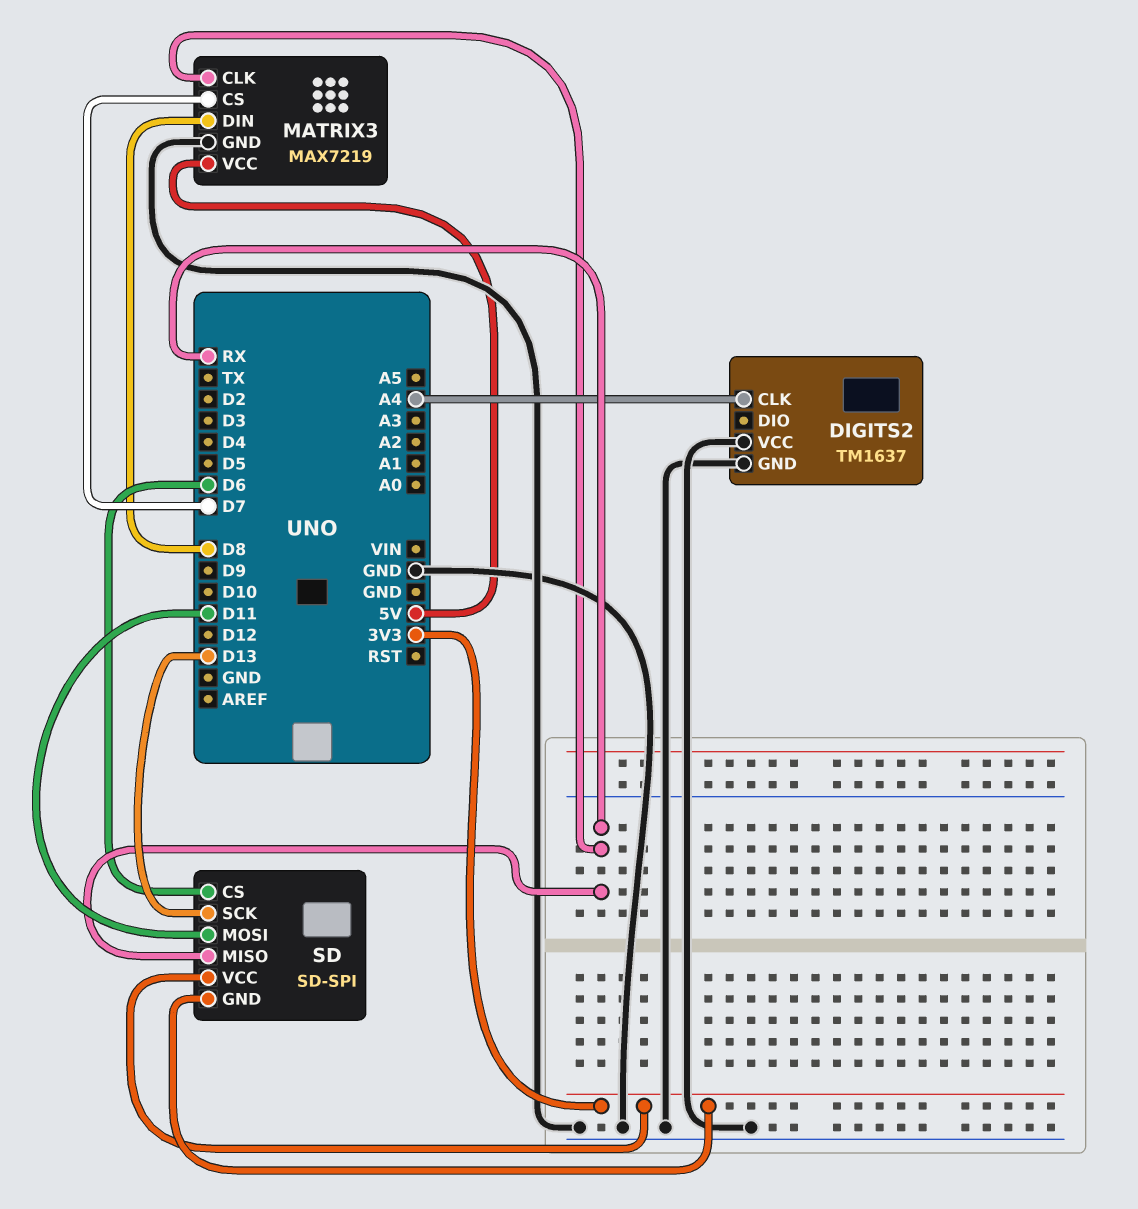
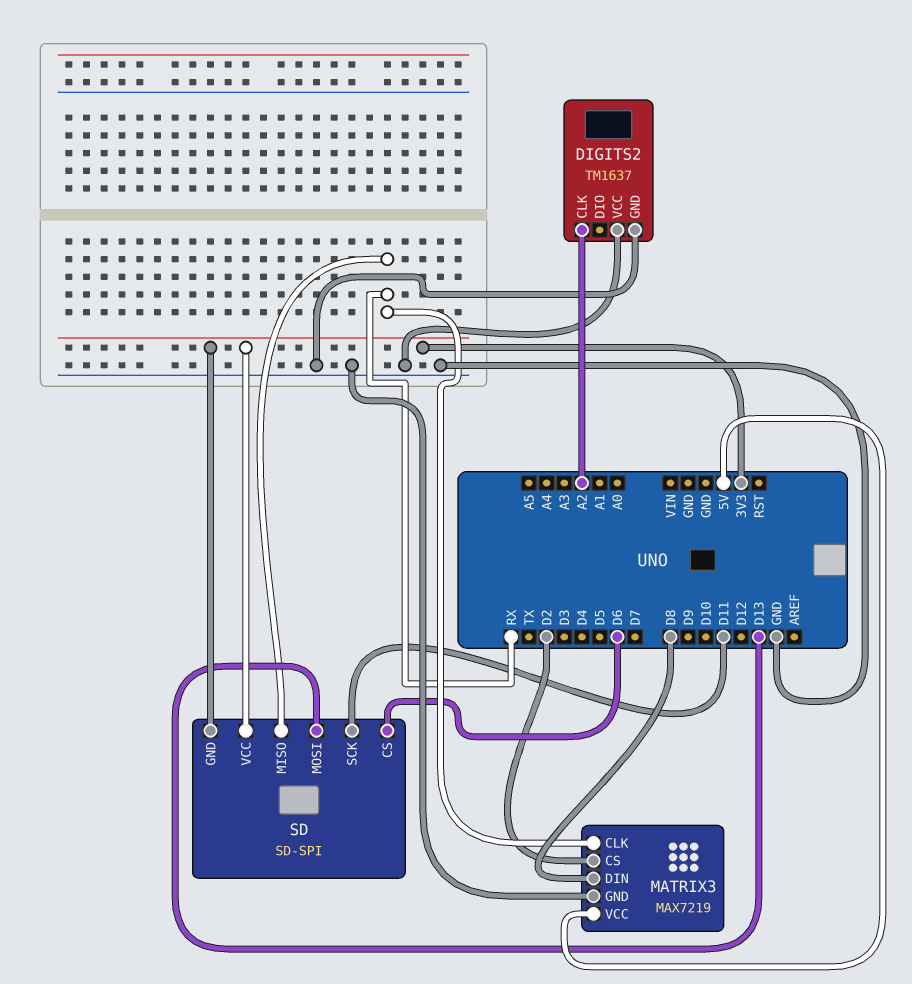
DIGITS2 pin CLK: A4 -> A2
MATRIX3 pin CS: D7 -> D2
SD pin MOSI: D11 -> D13
SD pin SCK: D13 -> D11

